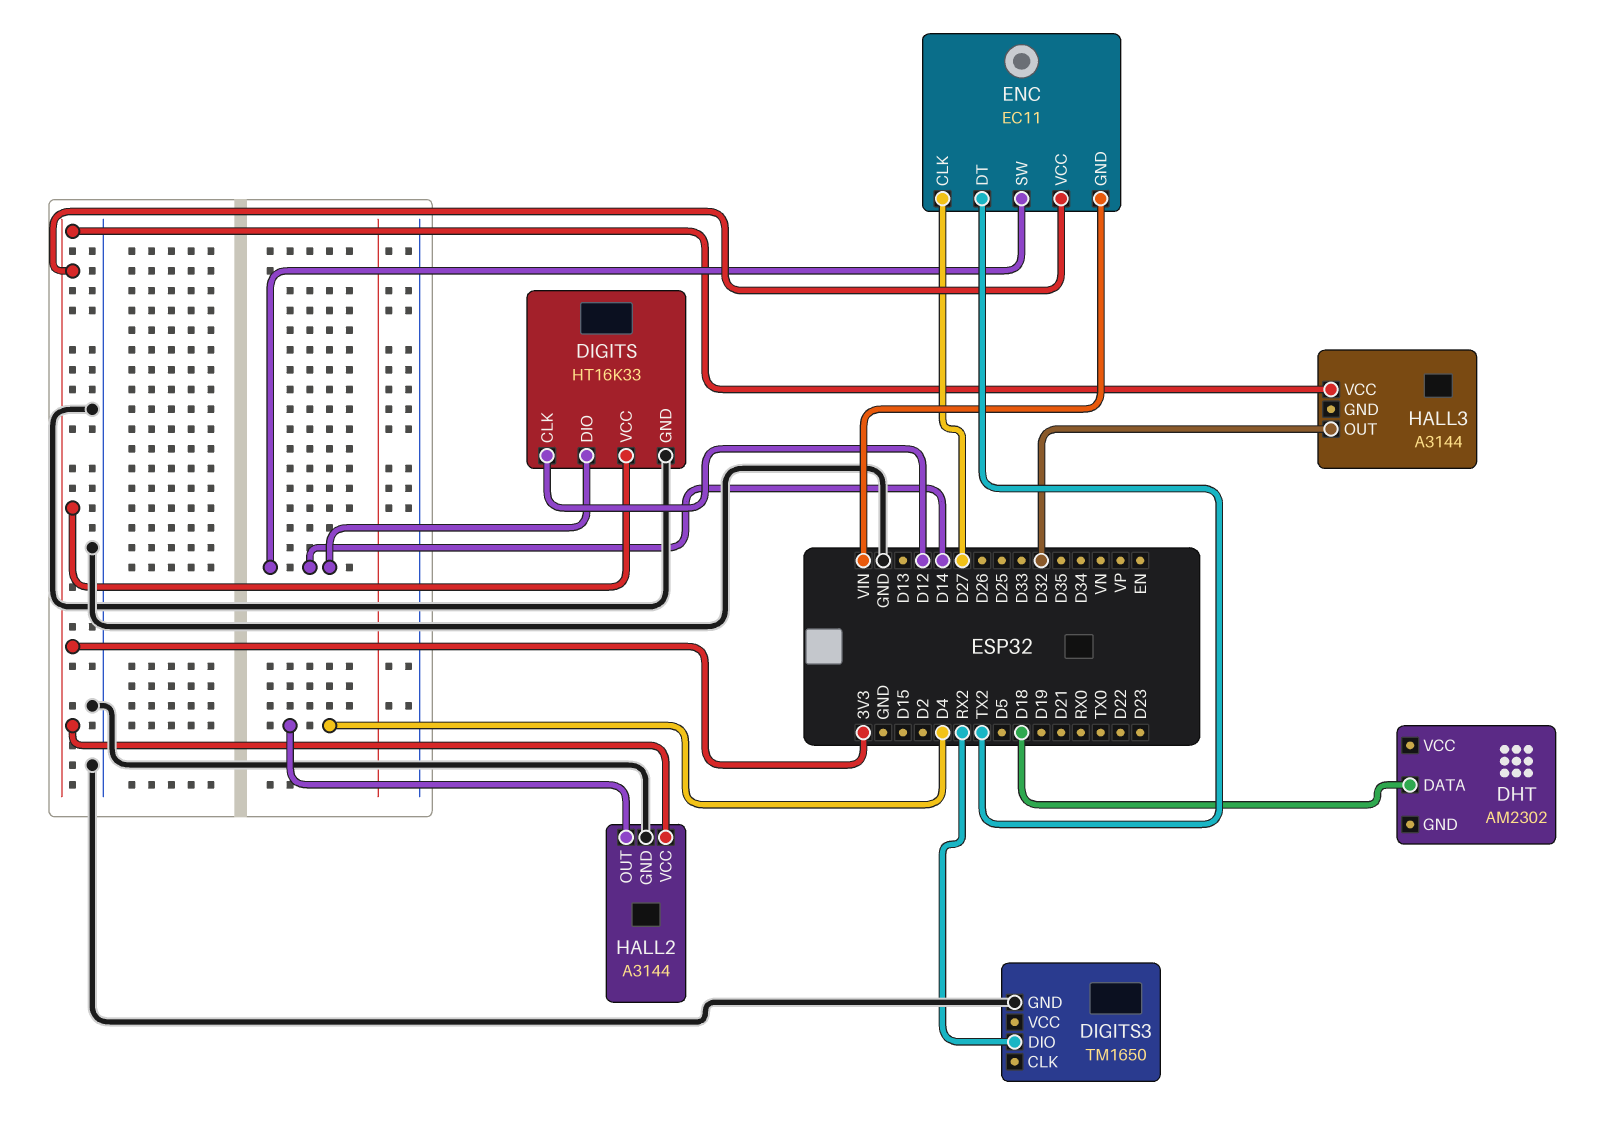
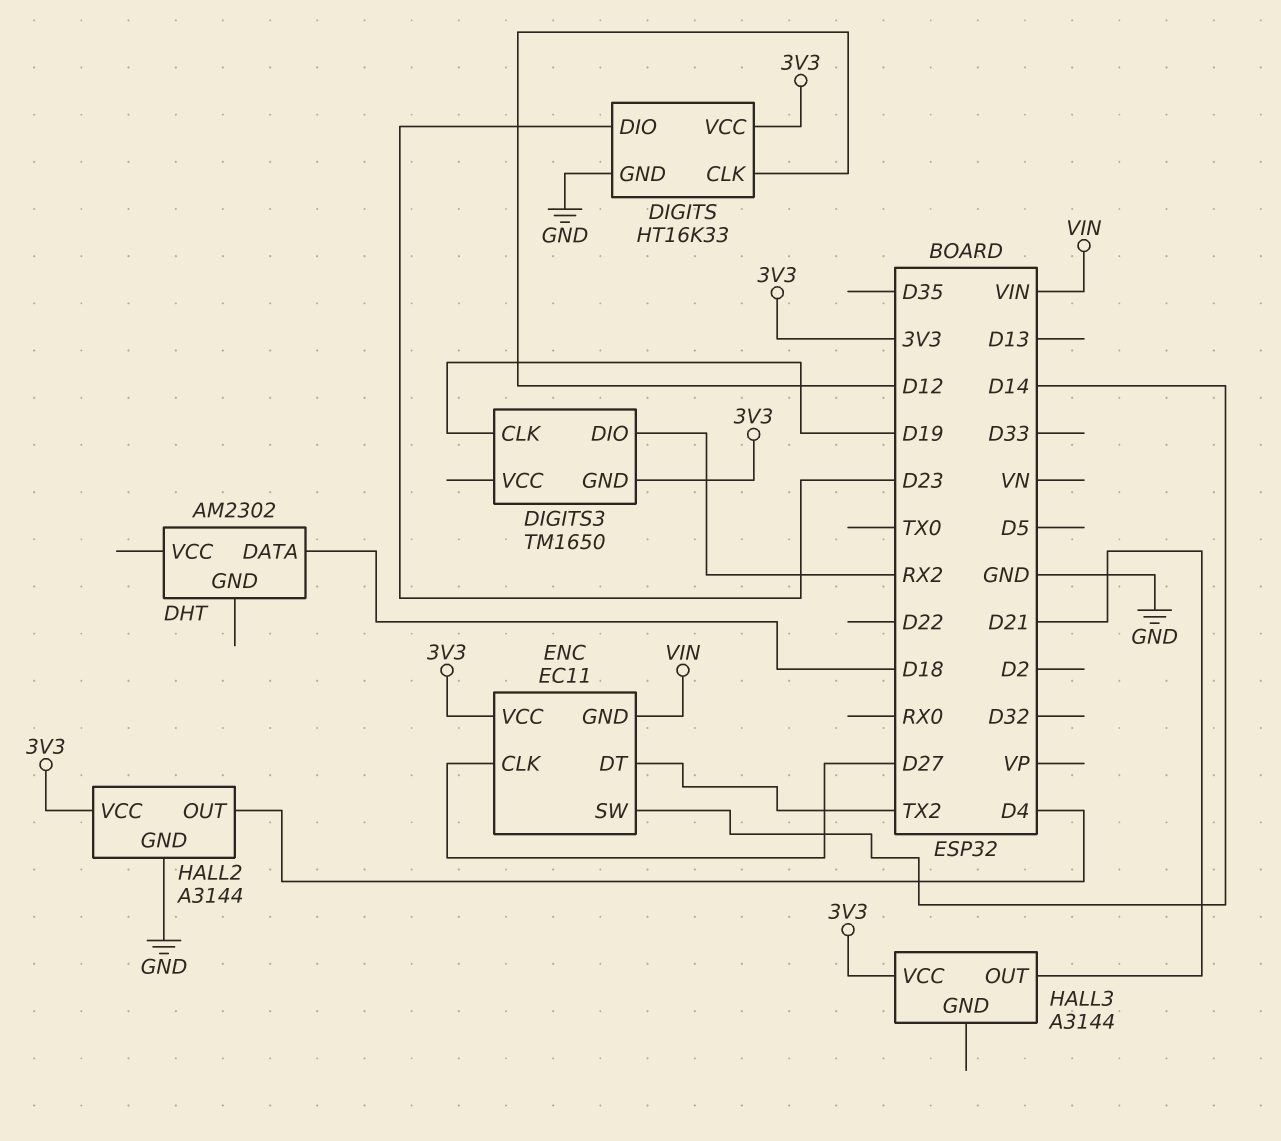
DIGITS pin DIO: D14 -> D23
DIGITS3 pin CLK: none -> D19
DIGITS3 pin GND: GND -> 3V3
HALL3 pin OUT: D32 -> D21

